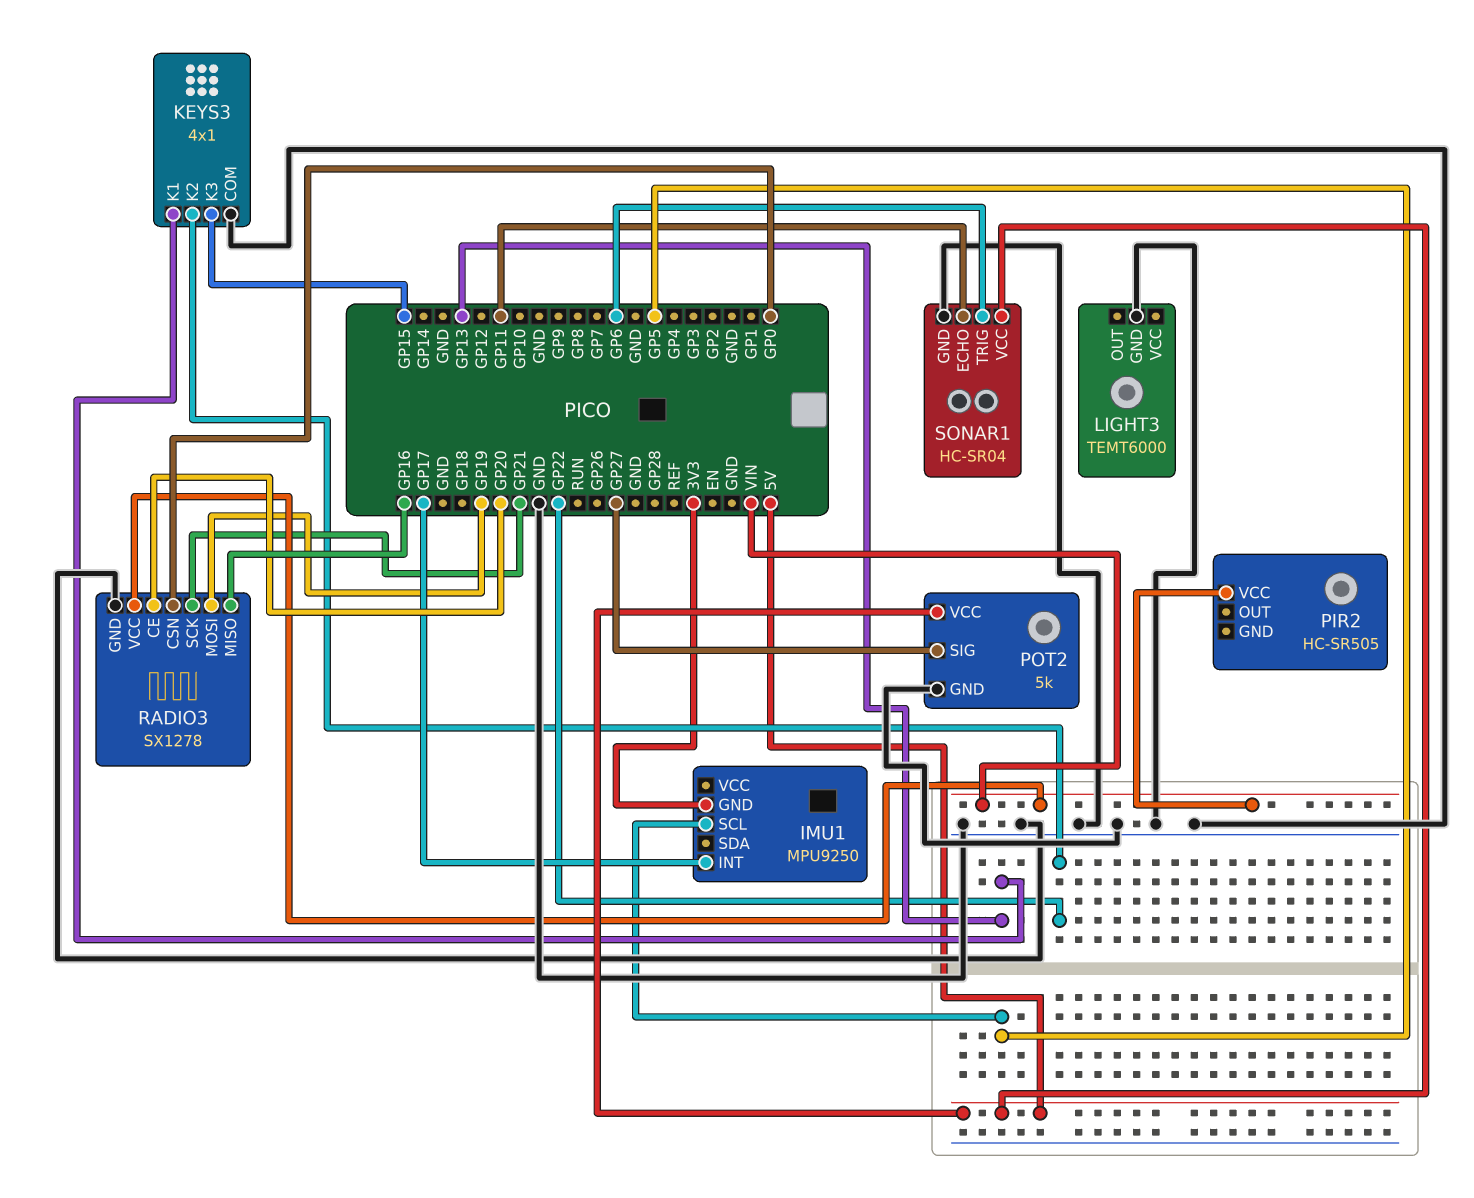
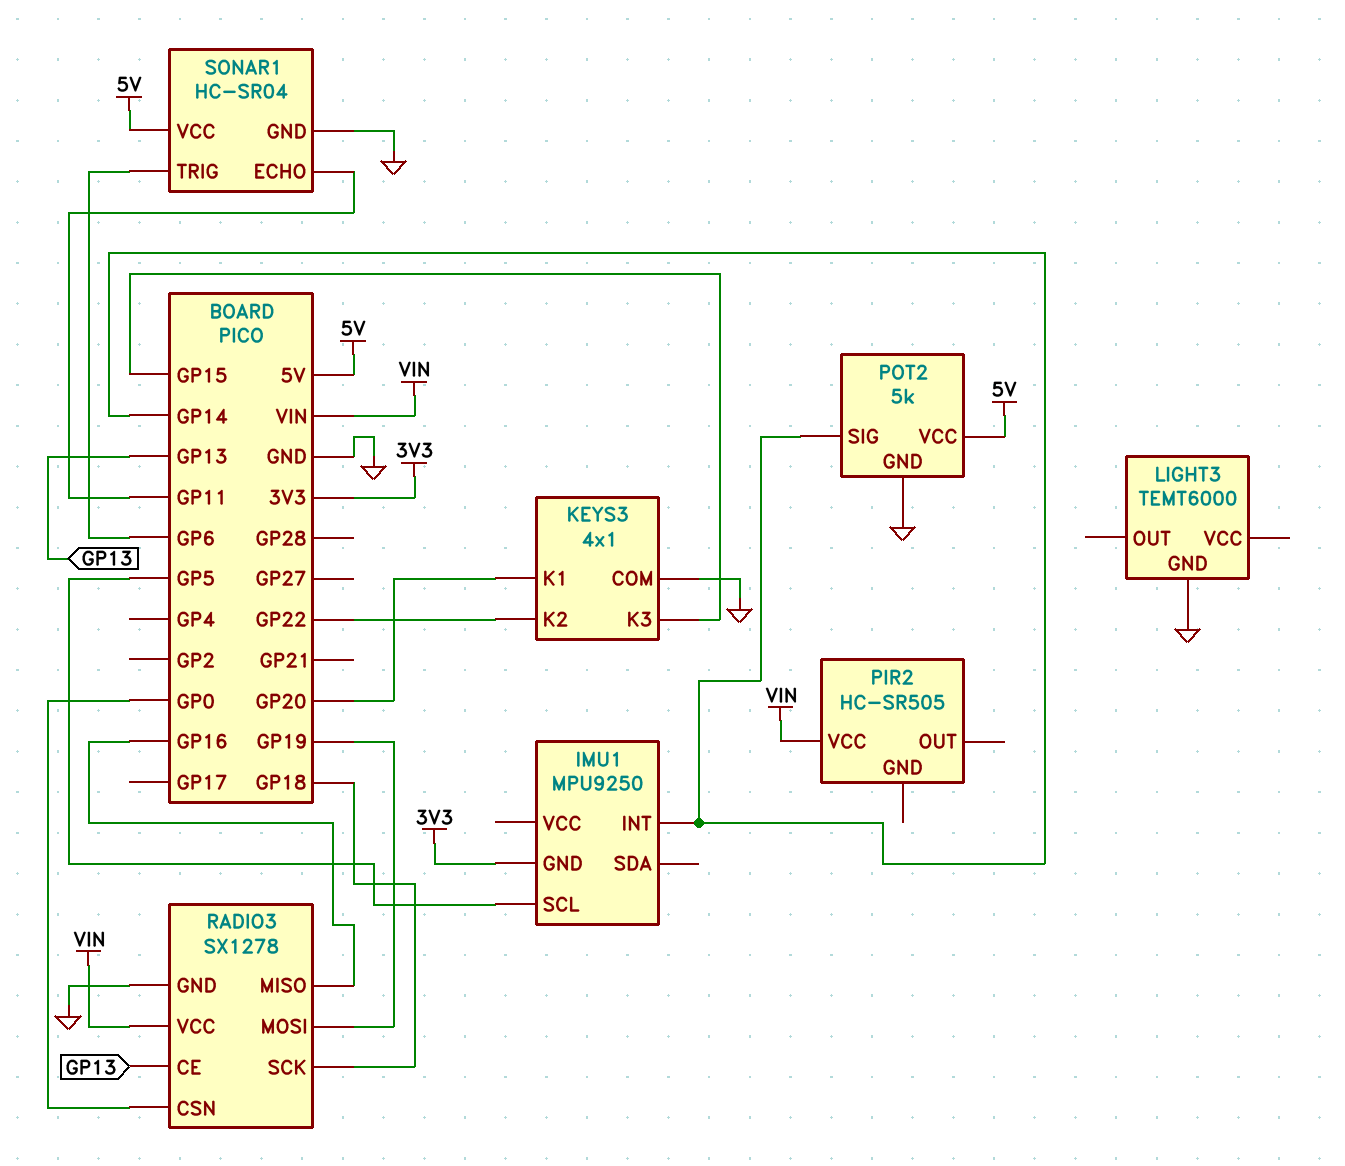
IMU1 pin INT: GP17 -> GP14
KEYS3 pin K1: GP13 -> GP20
POT2 pin SIG: GP27 -> GP14
RADIO3 pin CE: GP20 -> GP13
RADIO3 pin SCK: GP21 -> GP18

